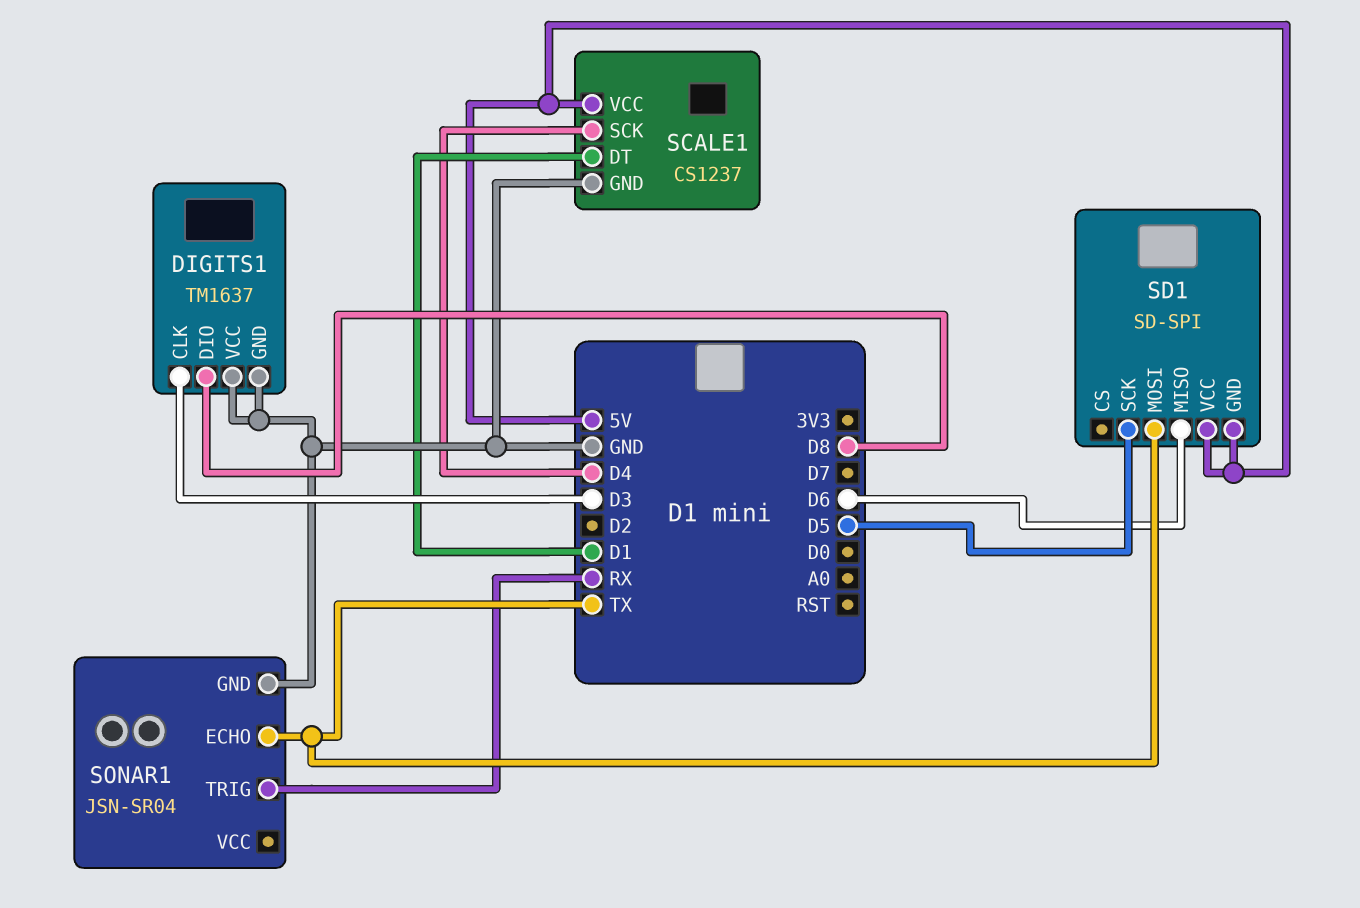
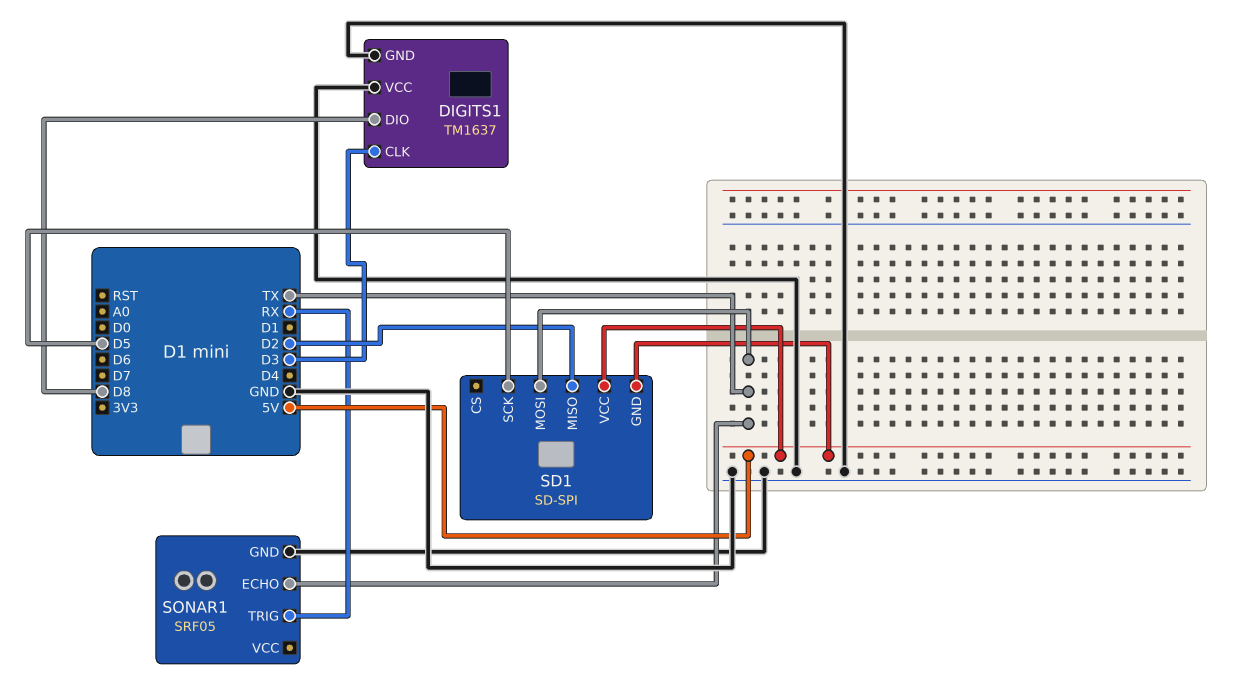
SCALE1: CS1237 -> none
SCALE1 pin DT: D1 -> none
SCALE1 pin GND: GND -> none
SCALE1 pin SCK: D4 -> none
SCALE1 pin VCC: 5V -> none
SD1 pin MISO: D6 -> D2
SONAR1: JSN-SR04 -> SRF05

